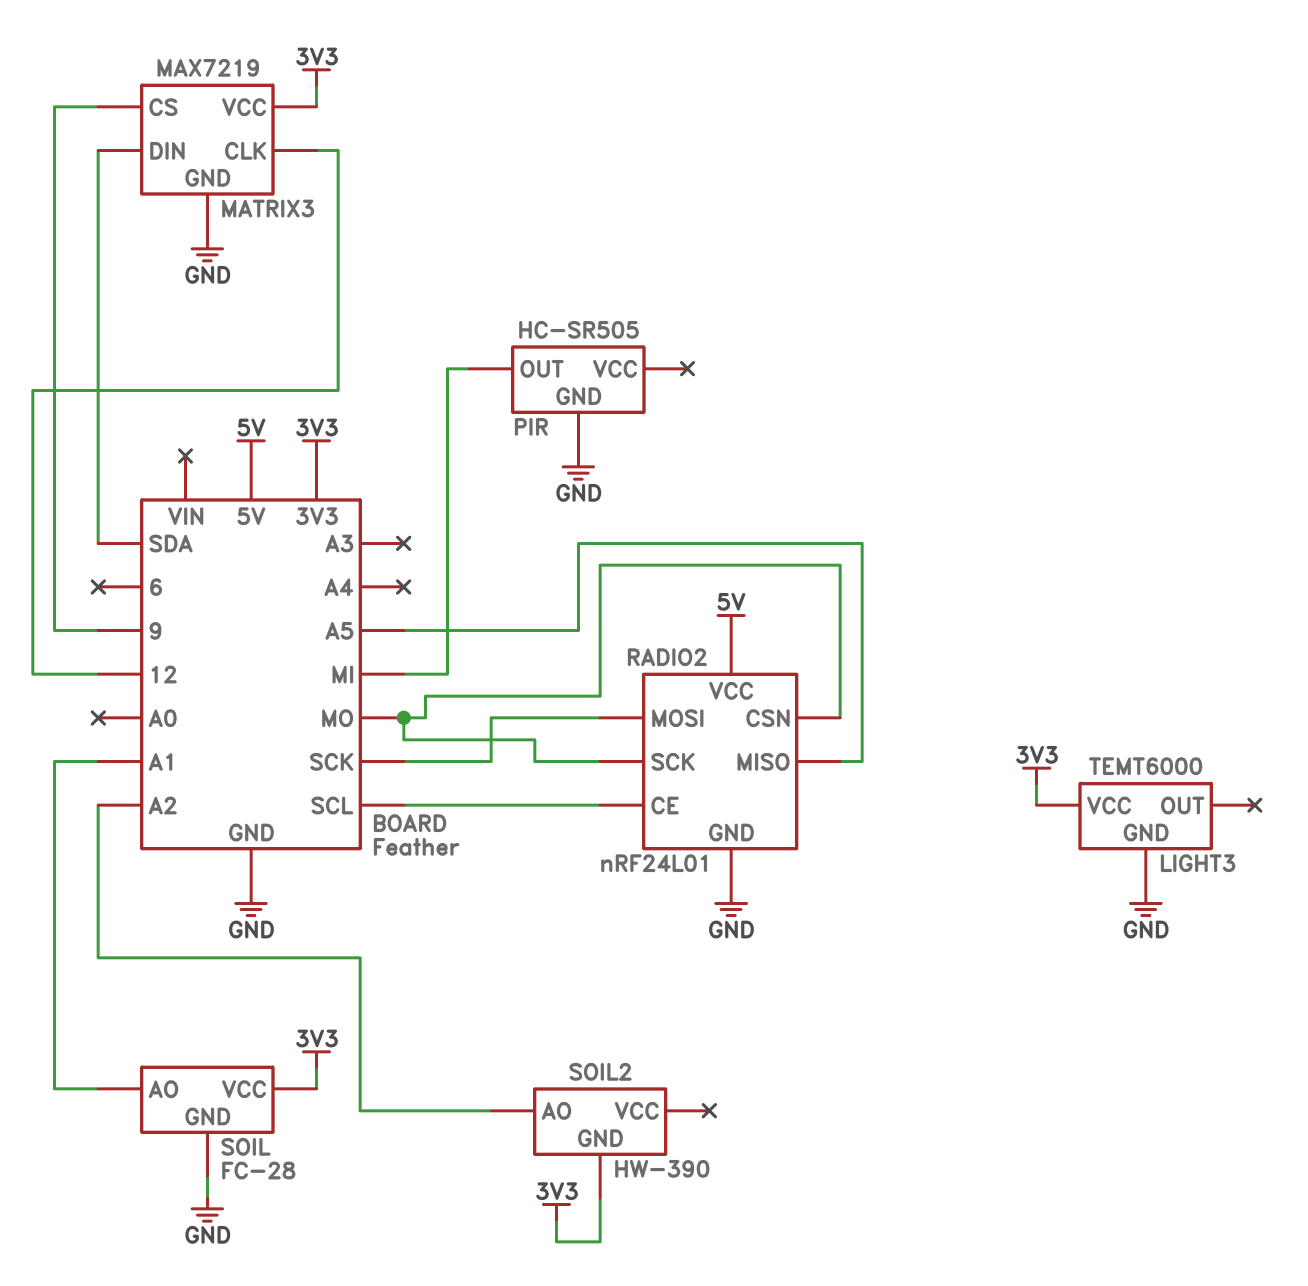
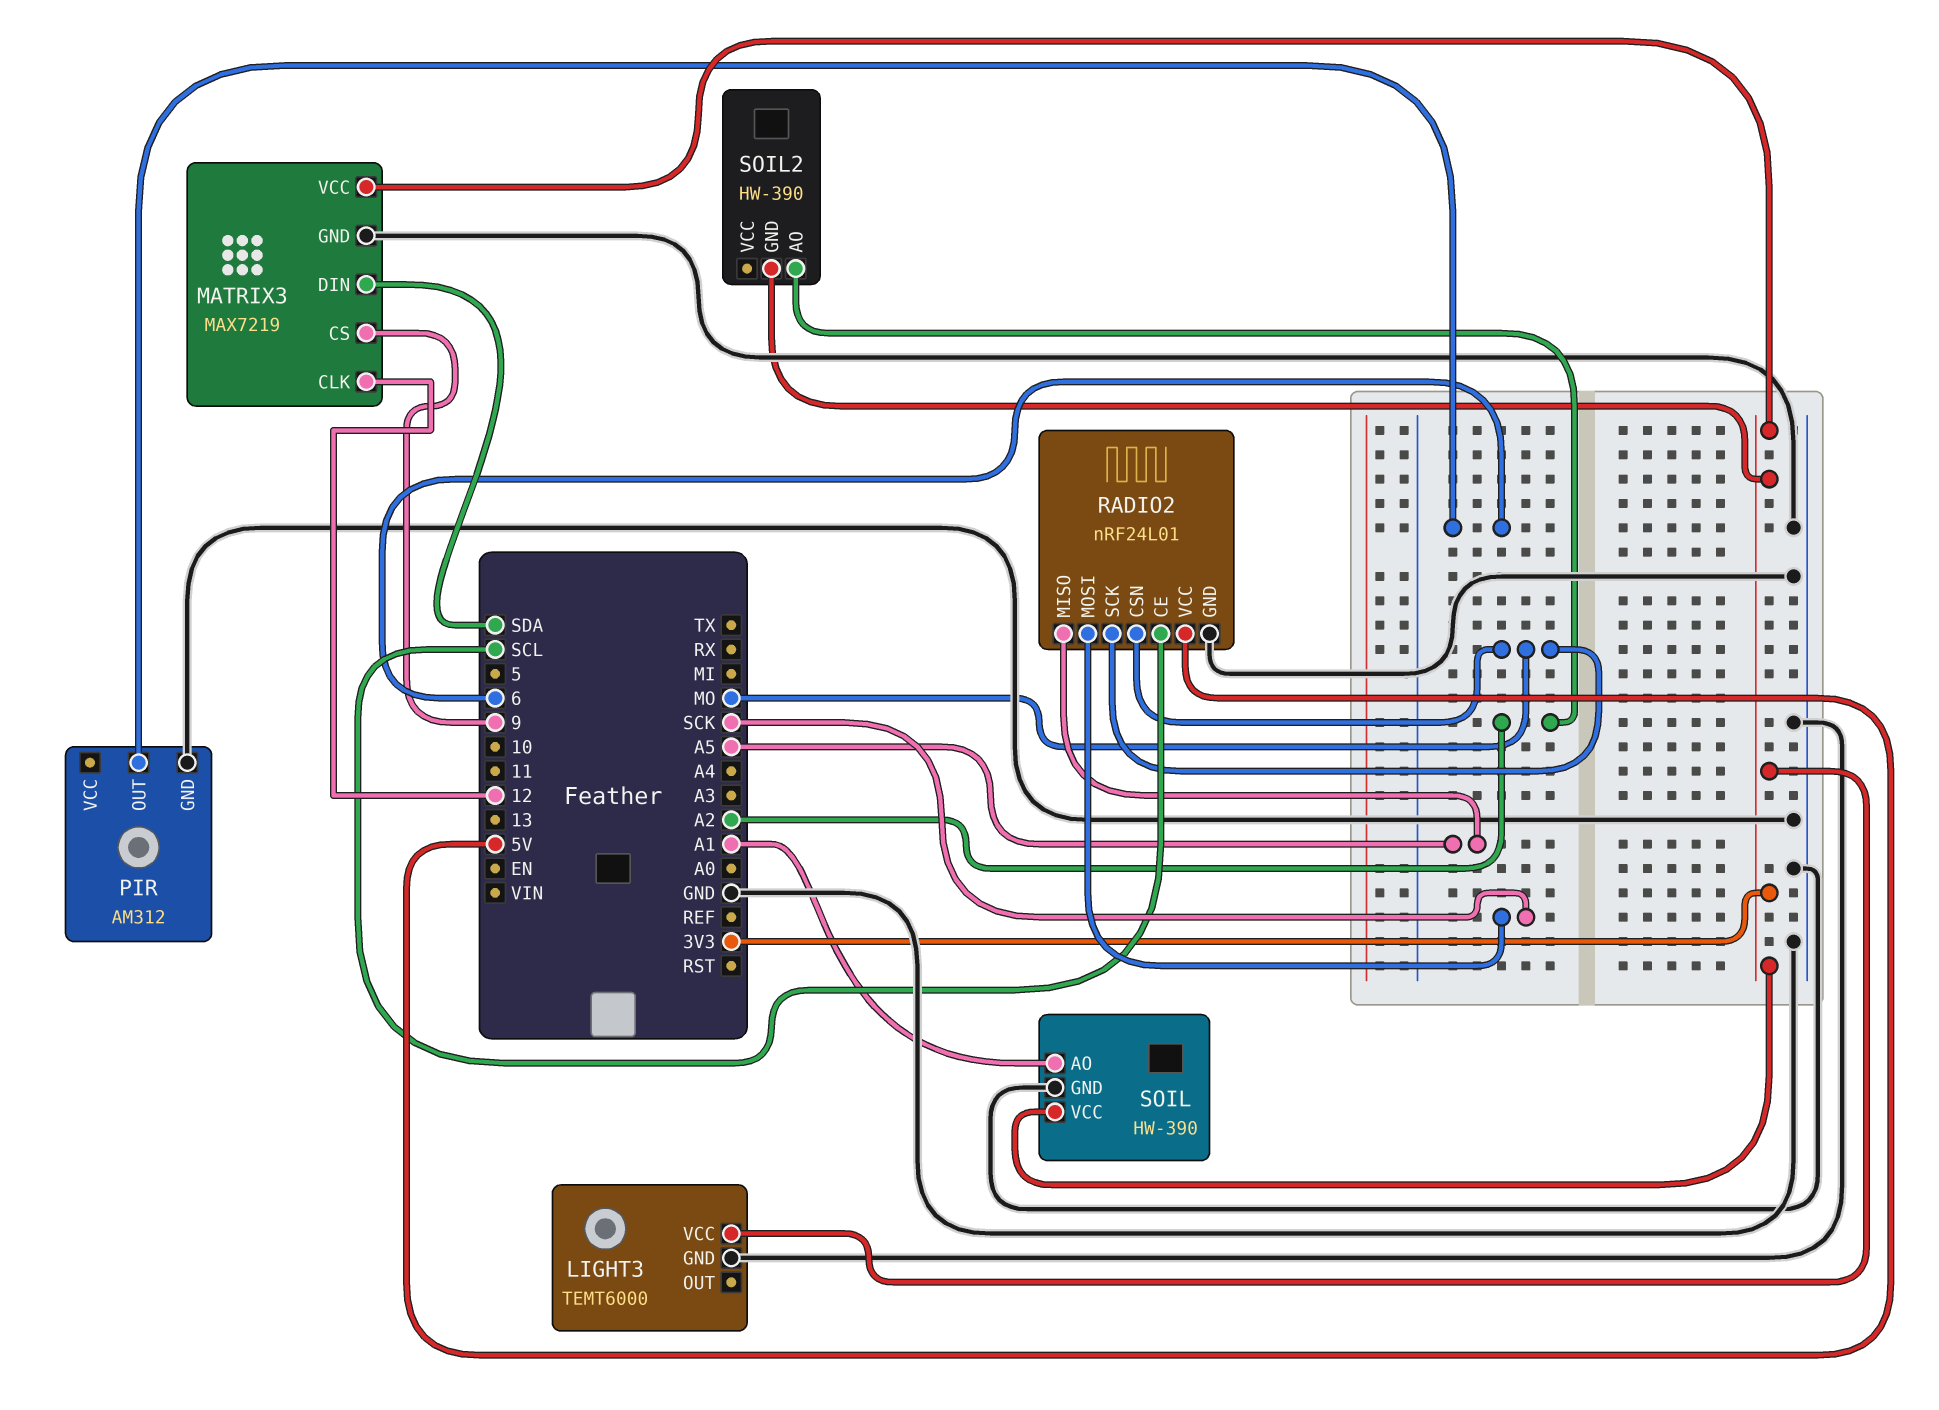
PIR: HC-SR505 -> AM312
PIR pin OUT: MI -> 6
SOIL: FC-28 -> HW-390

